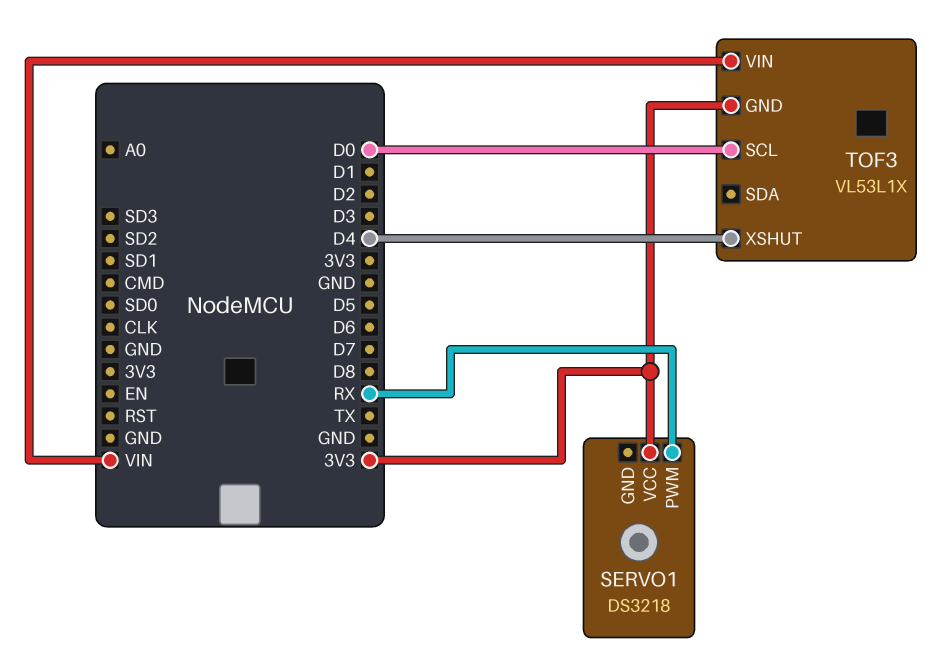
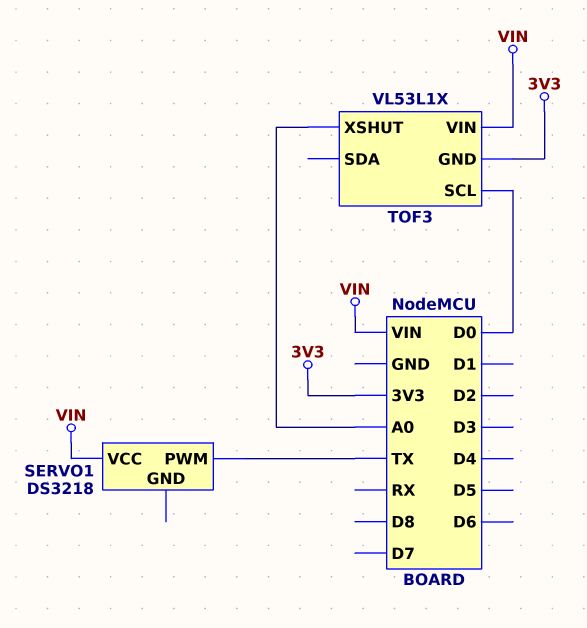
SERVO1 pin PWM: RX -> TX
SERVO1 pin VCC: 3V3 -> VIN
TOF3 pin XSHUT: D4 -> A0

